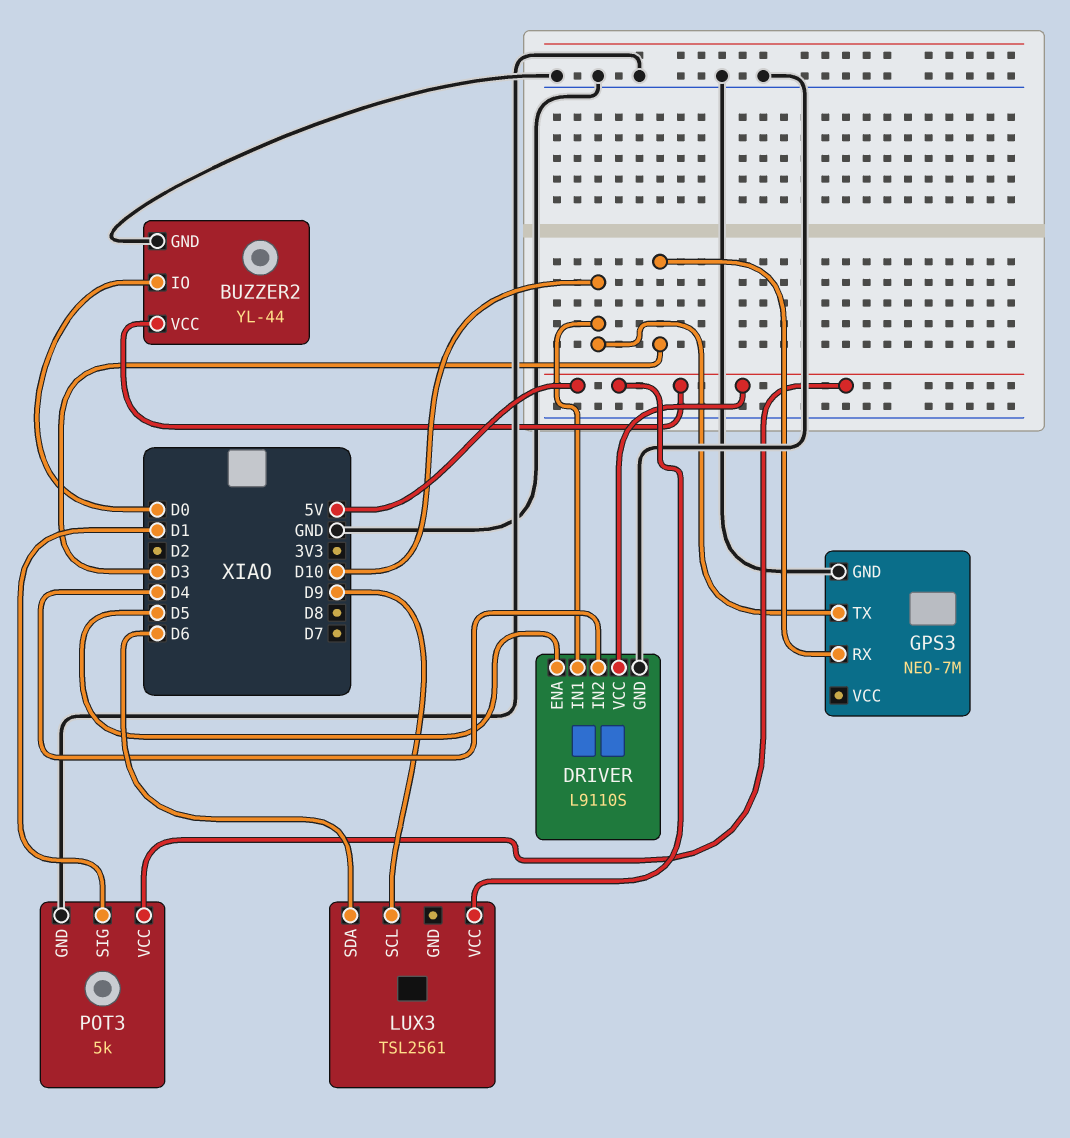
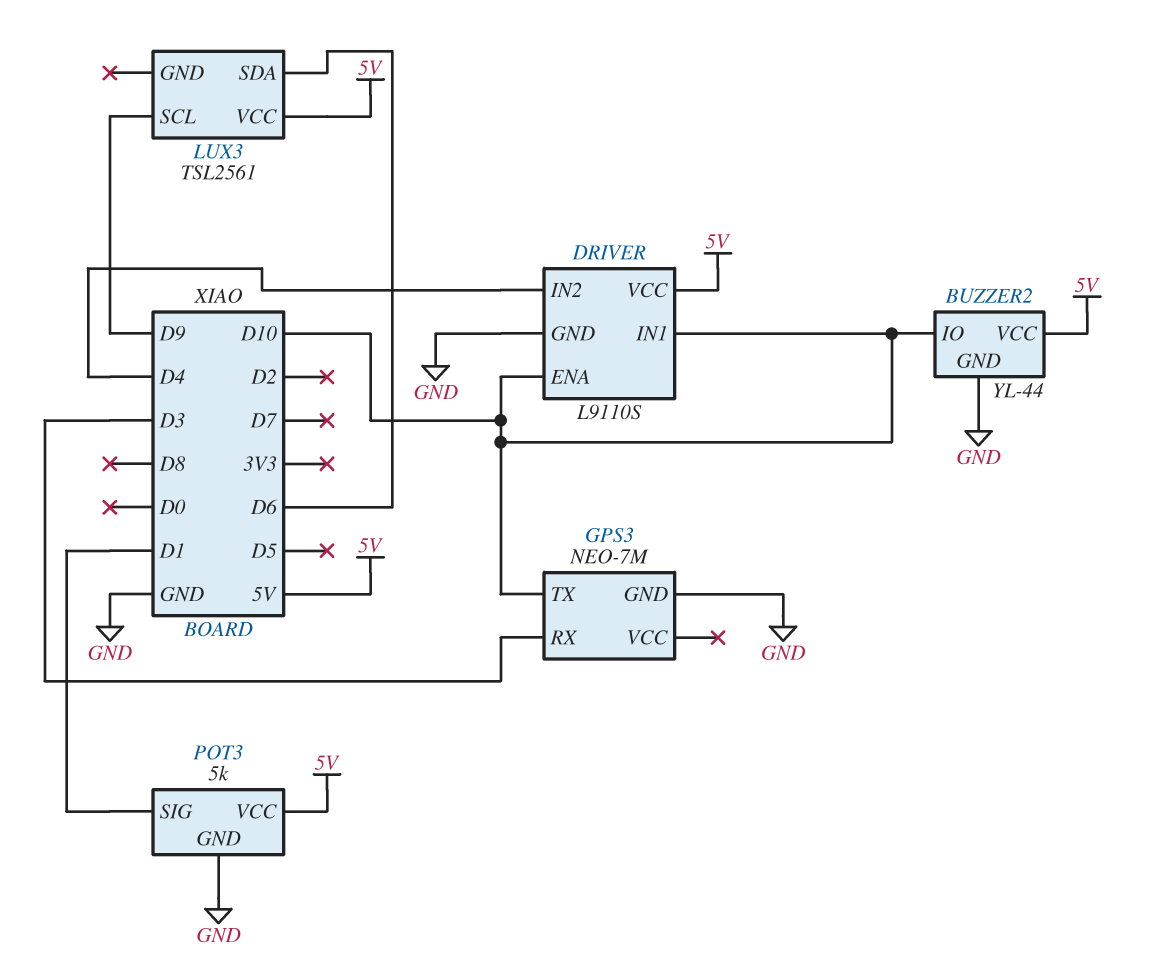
BUZZER2 pin IO: D0 -> D10
DRIVER pin ENA: D5 -> D10

